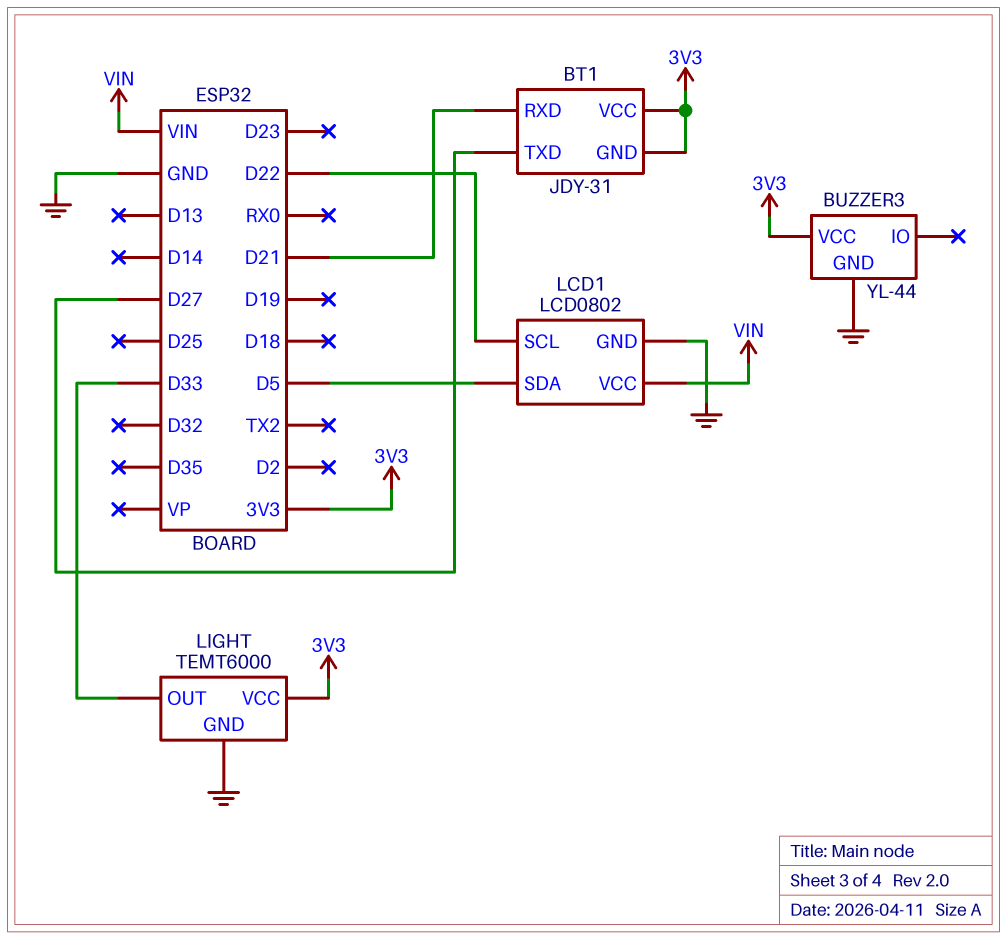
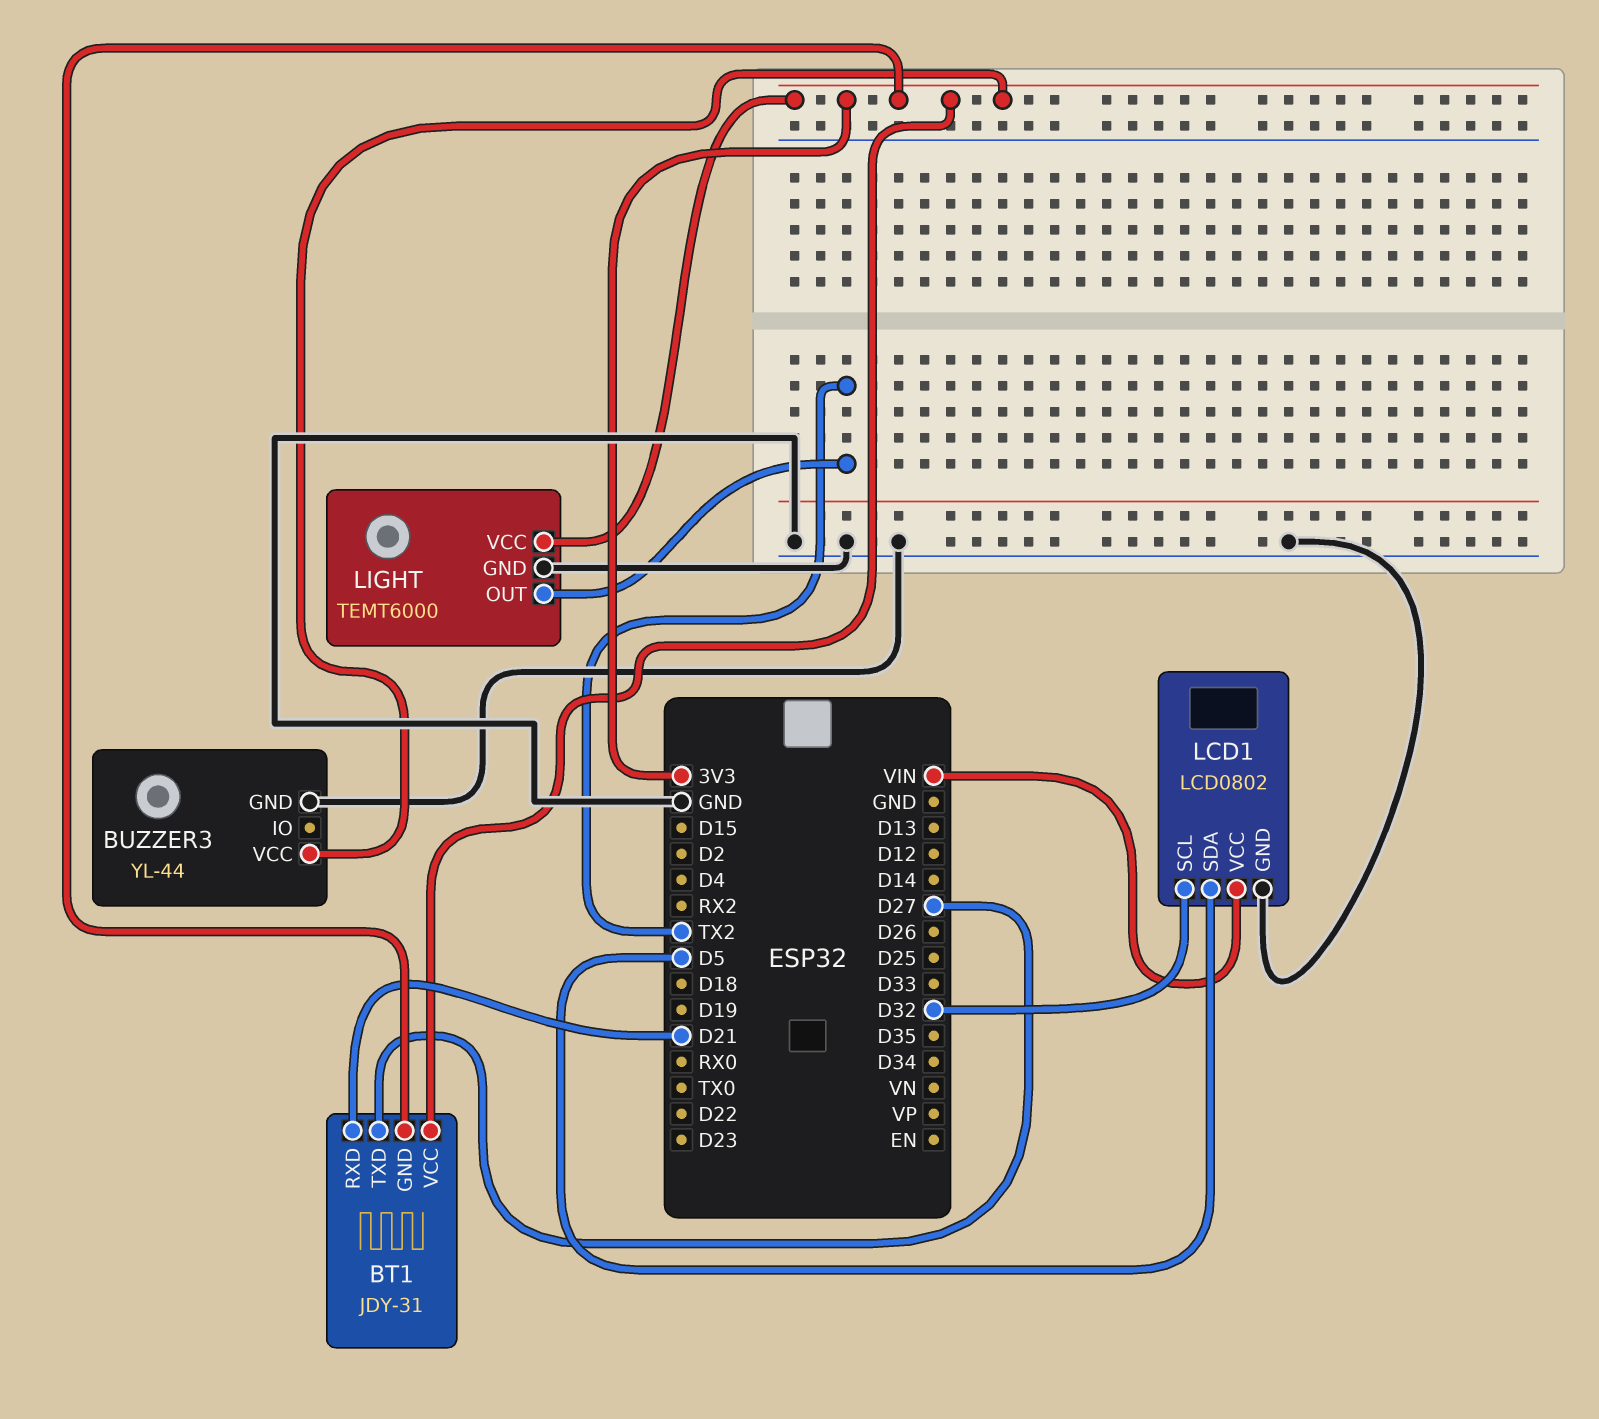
LCD1 pin SCL: D22 -> D32
LIGHT pin OUT: D33 -> TX2

